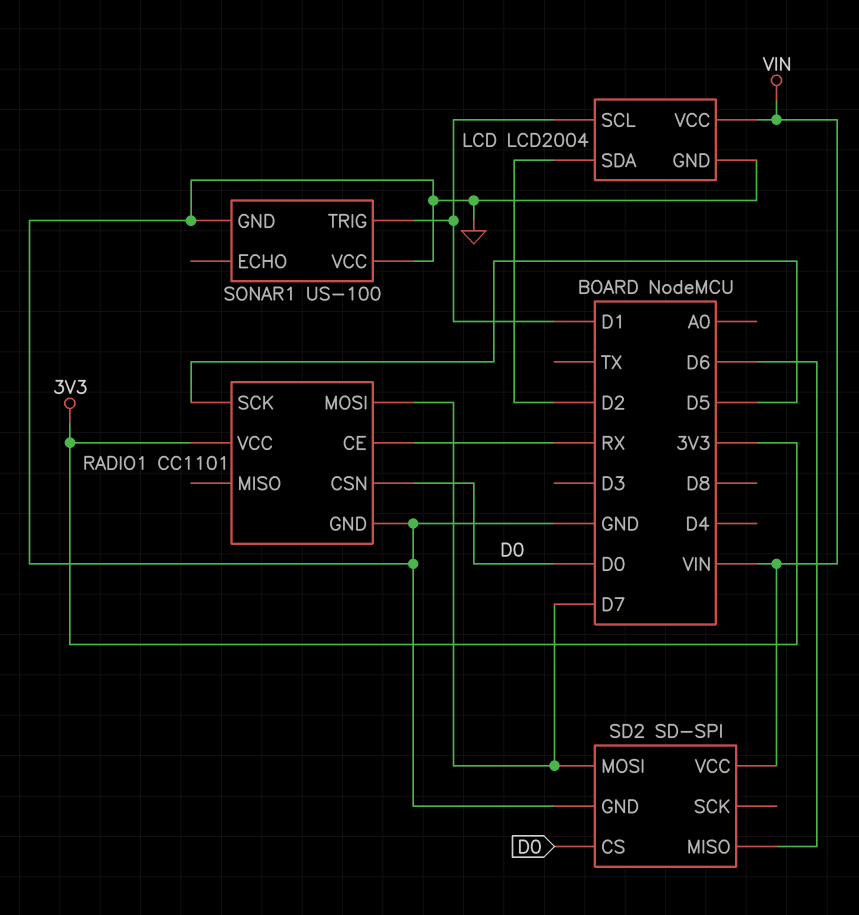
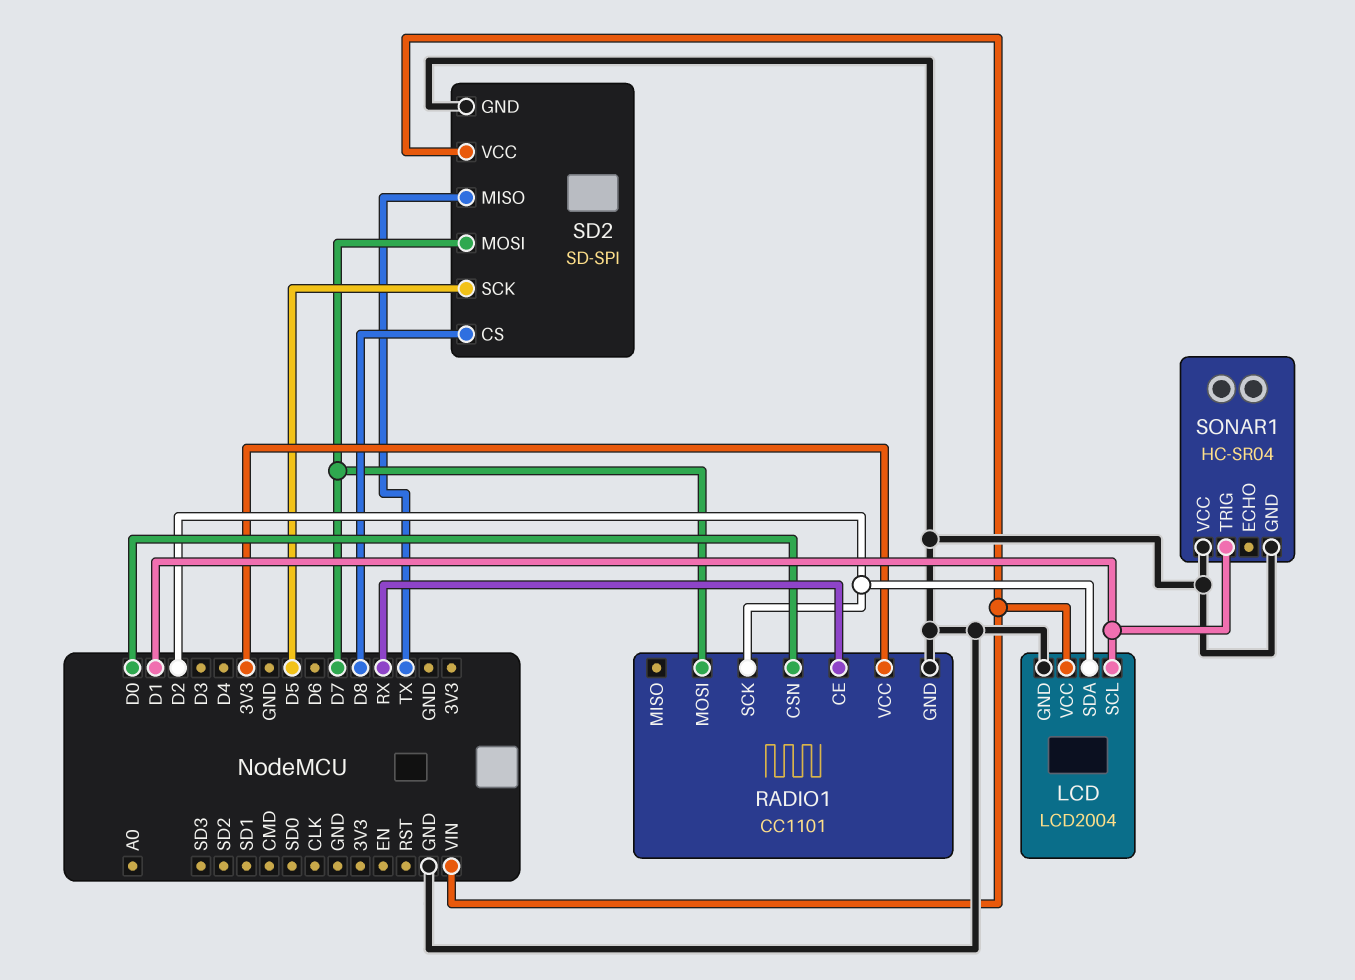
RADIO1 pin SCK: D5 -> D2
SD2 pin CS: D0 -> D8
SD2 pin MISO: D6 -> TX
SD2 pin SCK: none -> D5
SONAR1: US-100 -> HC-SR04

